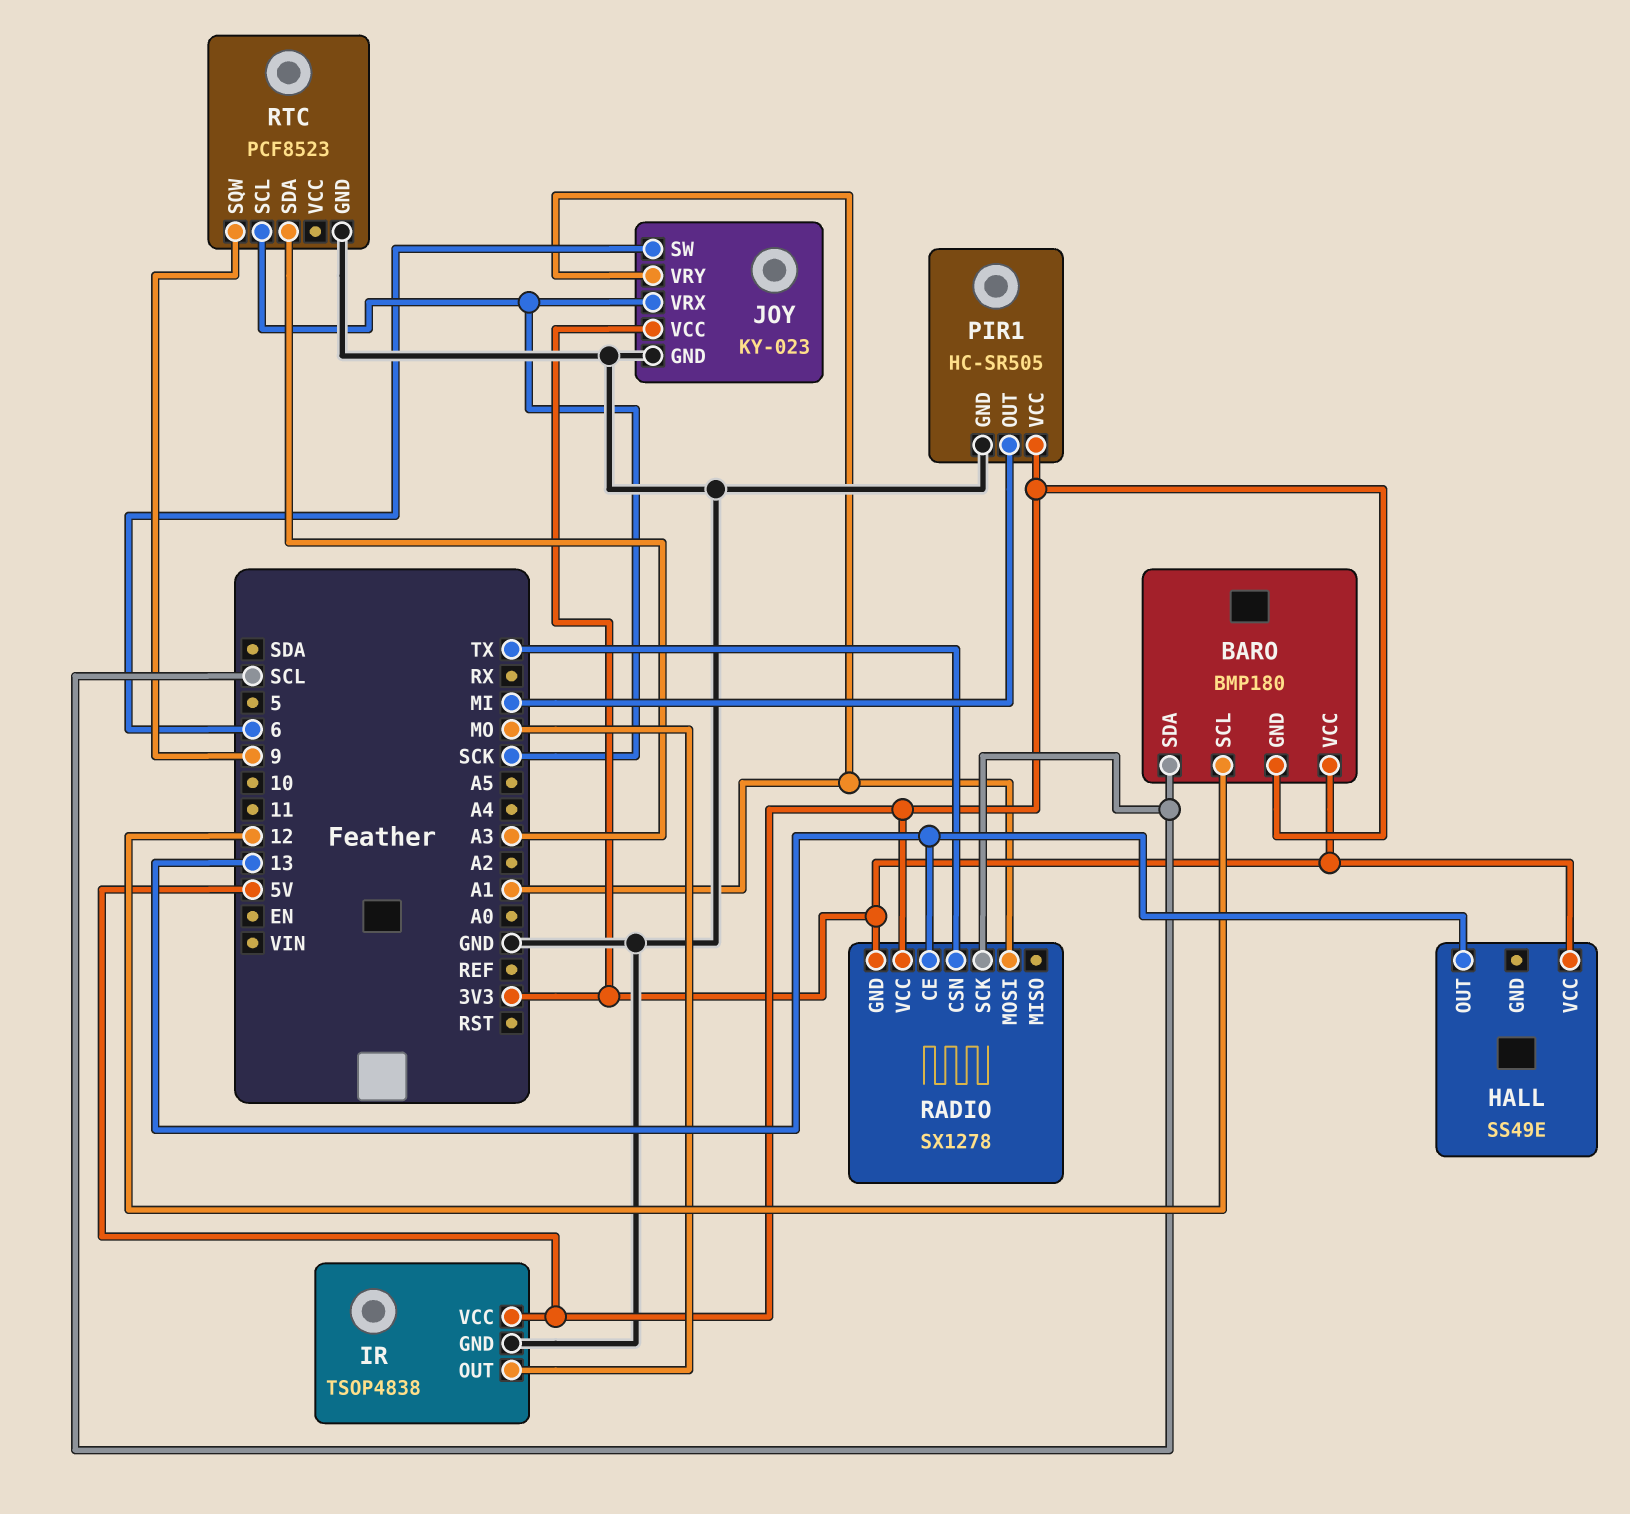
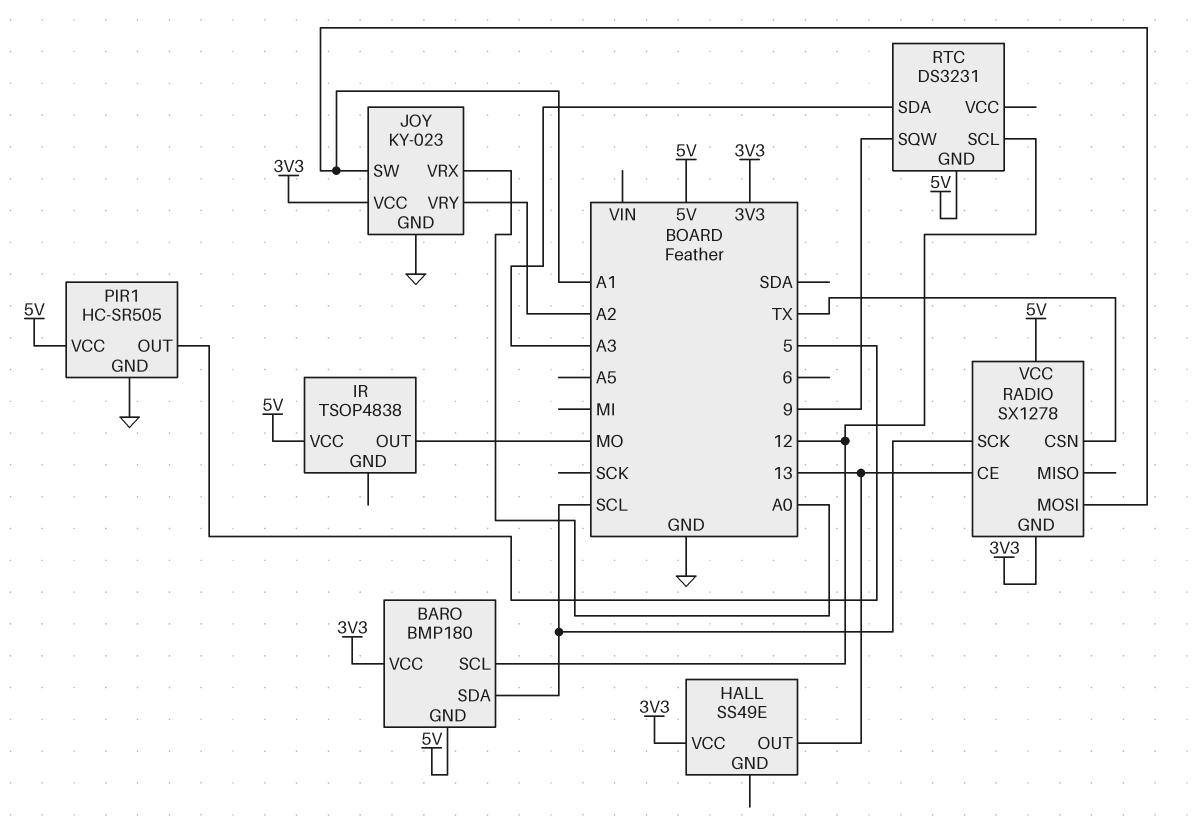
IR pin GND: GND -> none
JOY pin SW: 6 -> A1
JOY pin VRX: SCK -> A0
JOY pin VRY: A1 -> A2
PIR1 pin OUT: MI -> 5
RTC: PCF8523 -> DS3231
RTC pin GND: GND -> 5V
RTC pin SCL: SCK -> 12

